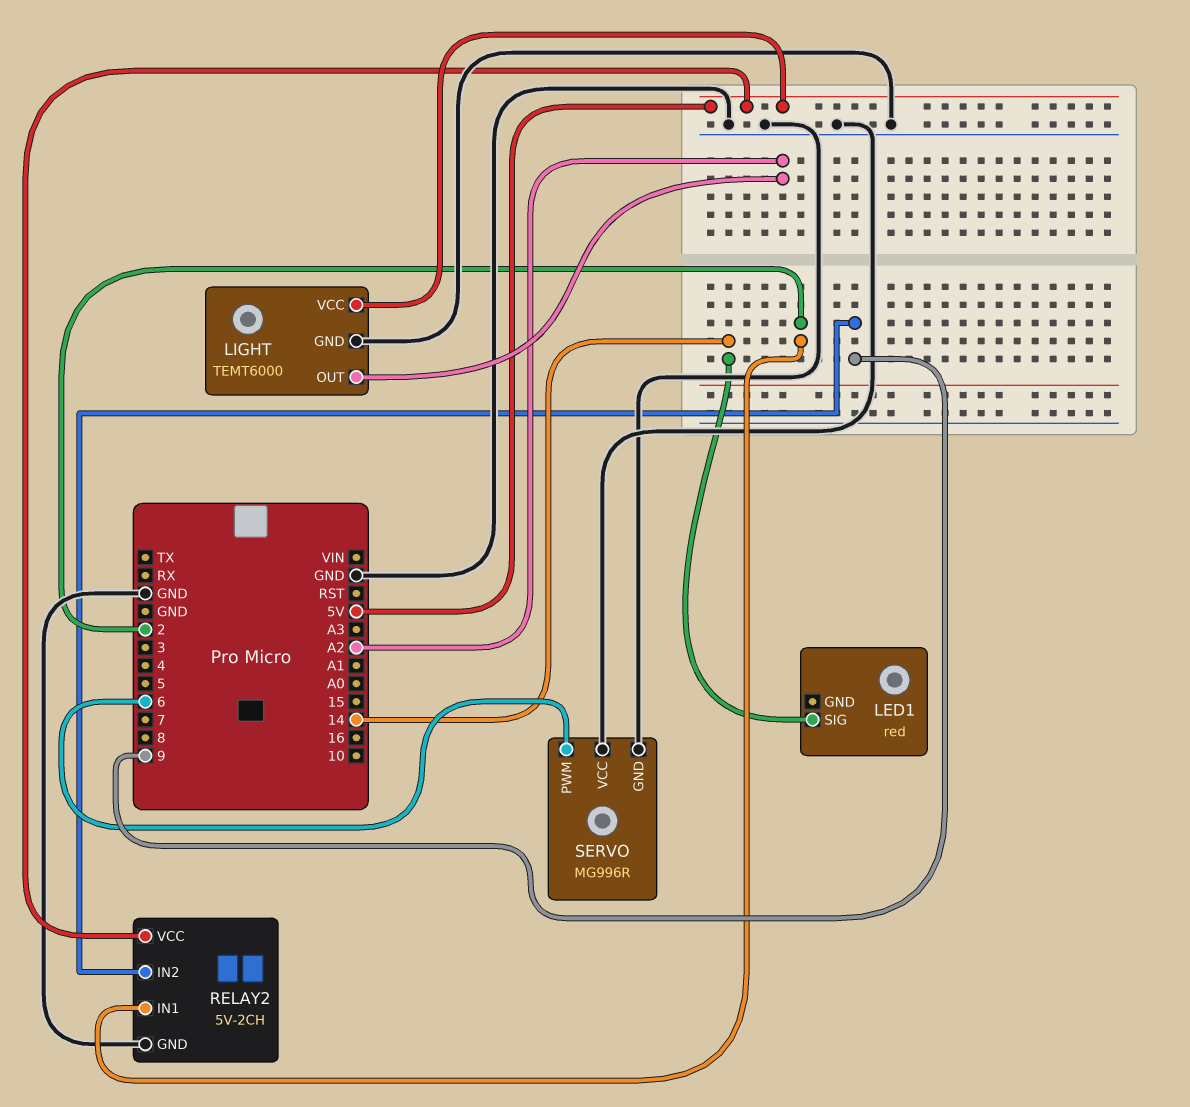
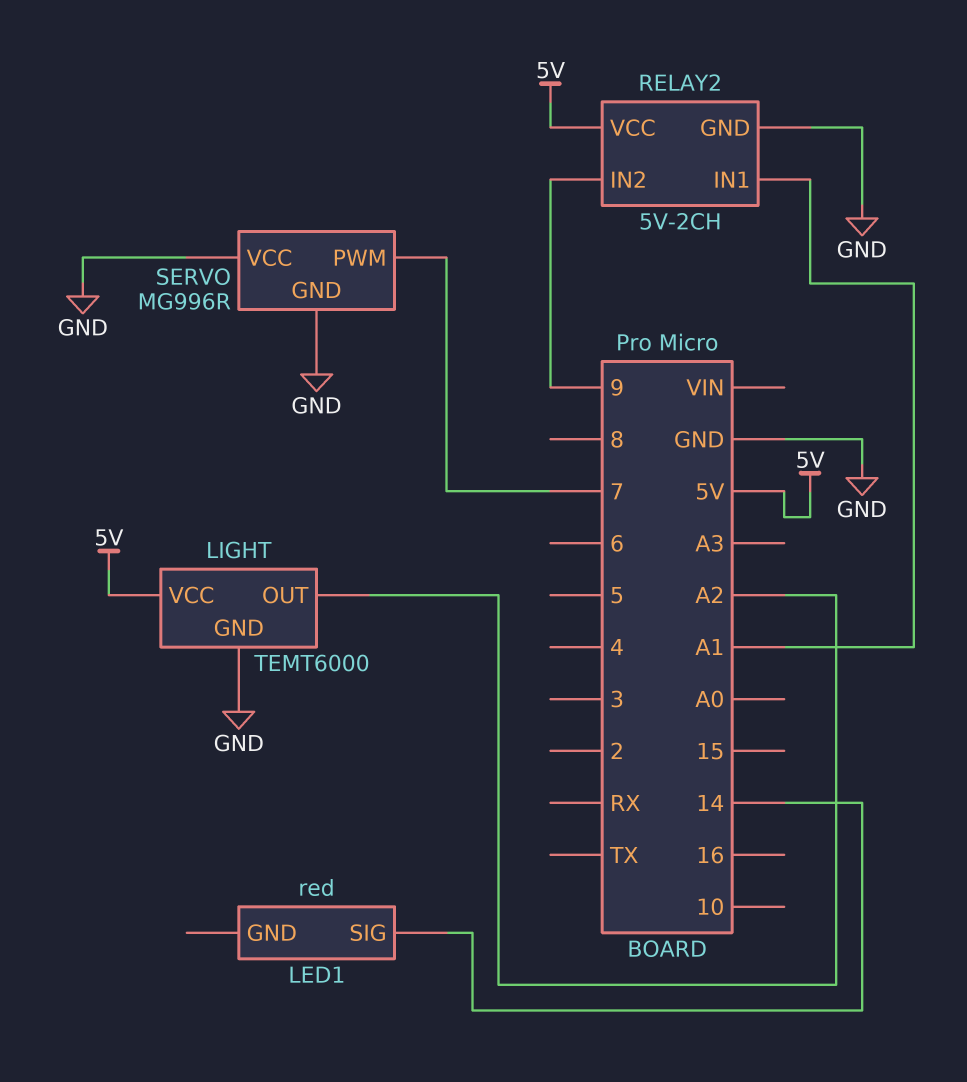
RELAY2 pin IN1: 2 -> A1
SERVO pin PWM: 6 -> 7

